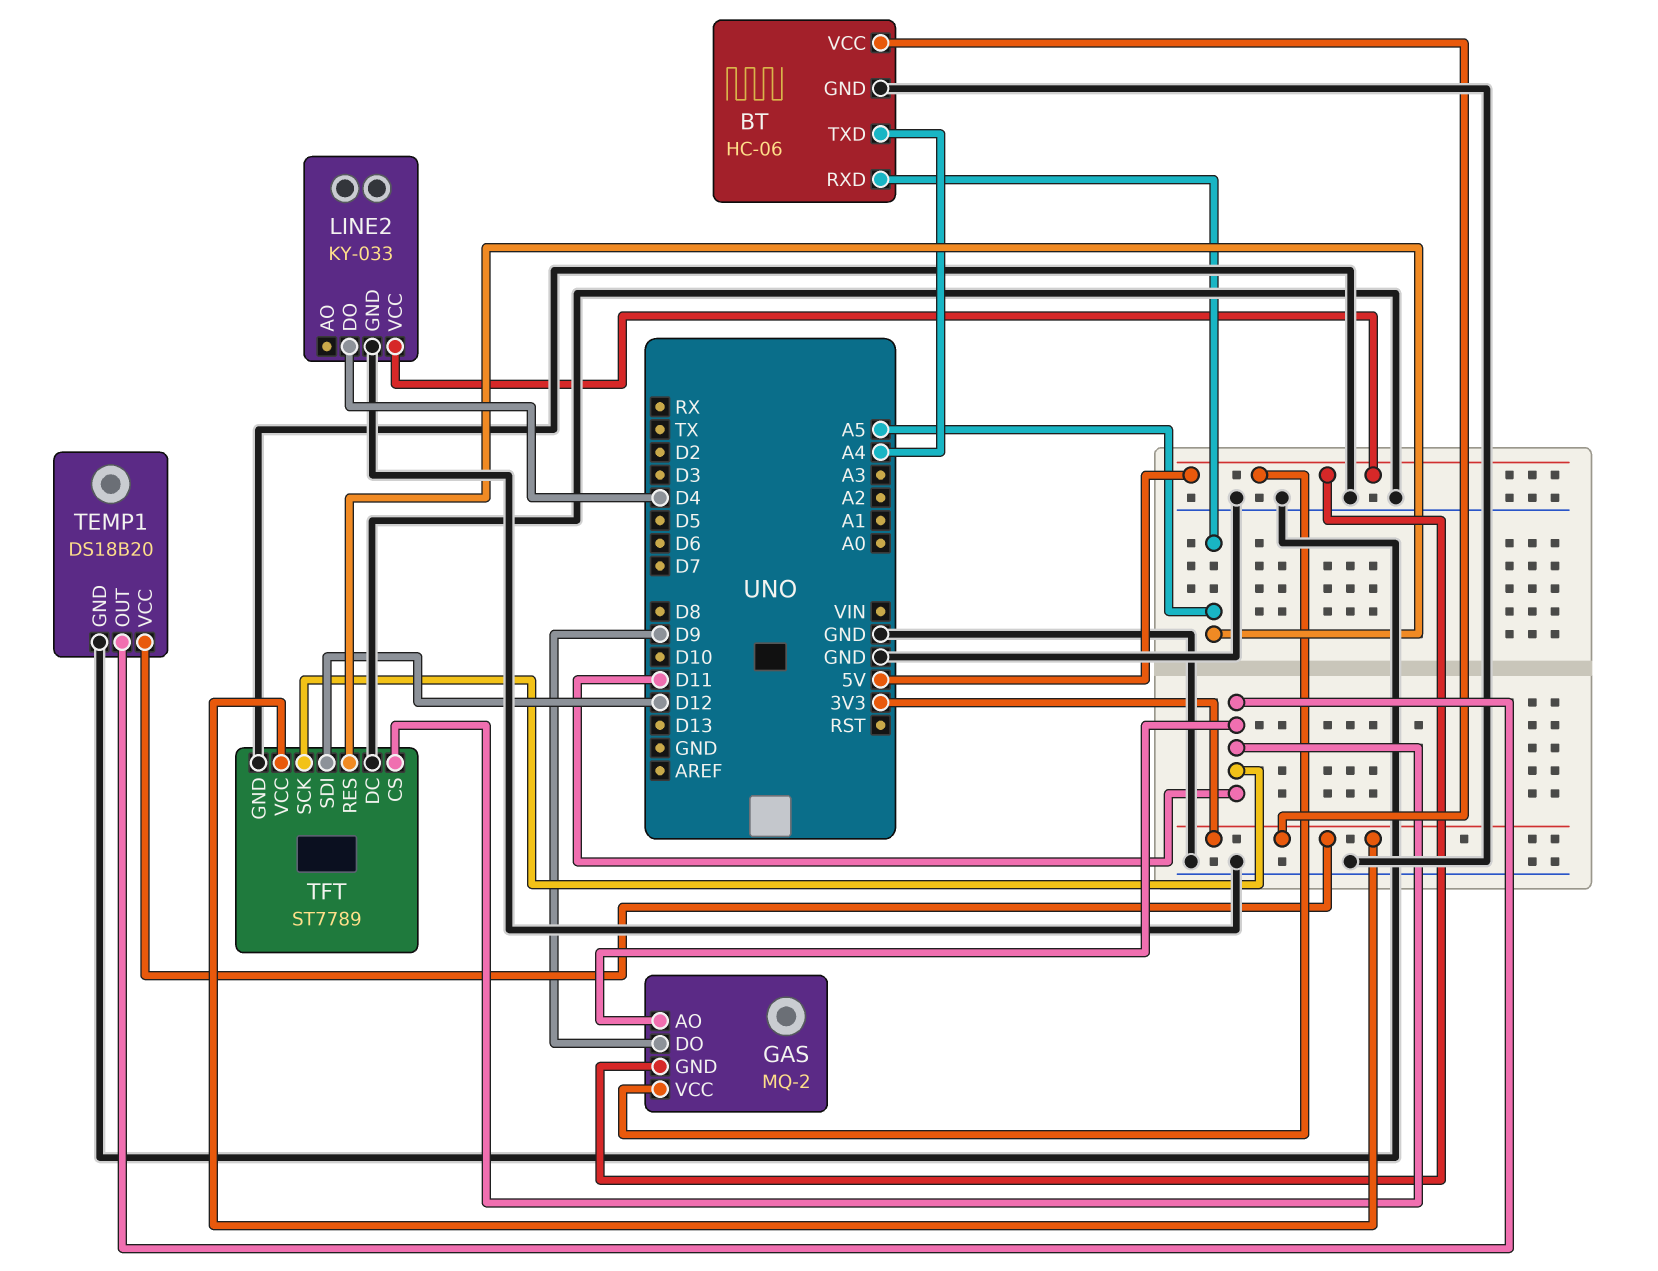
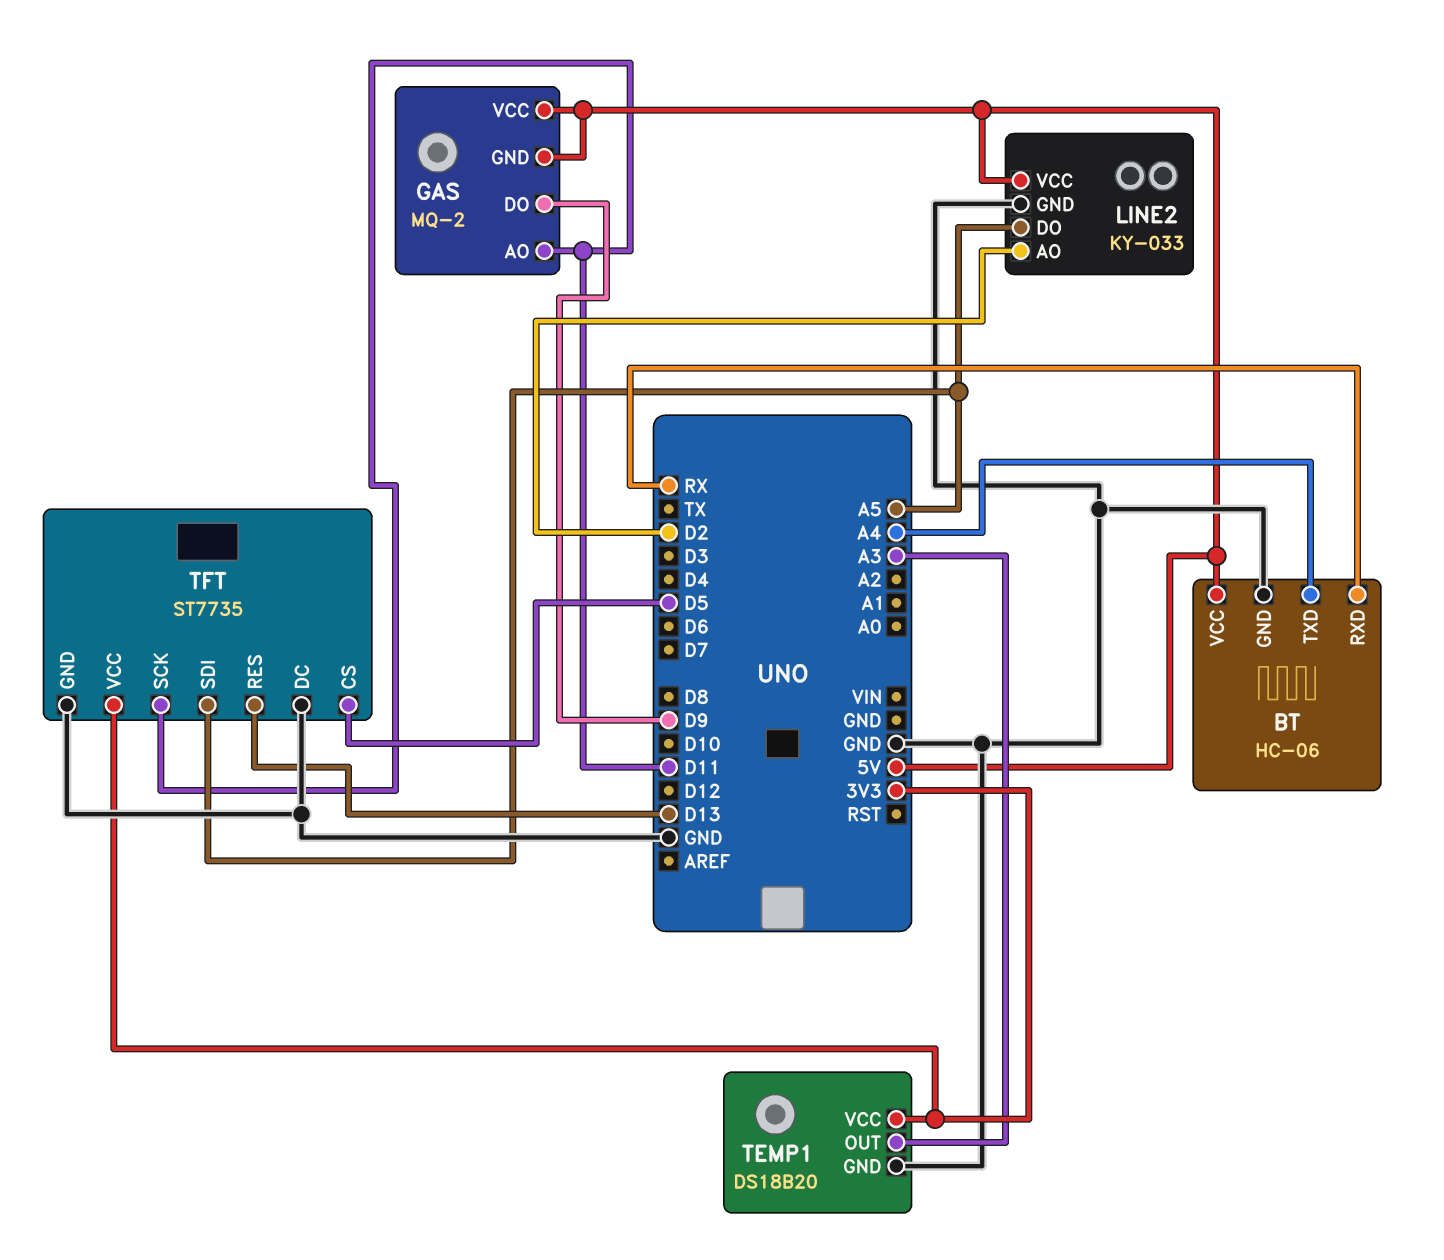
BT pin RXD: A5 -> RX
BT pin VCC: 3V3 -> 5V
LINE2 pin AO: none -> D2
LINE2 pin DO: D4 -> A5
TEMP1 pin OUT: D11 -> A3
TFT: ST7789 -> ST7735
TFT pin CS: D11 -> D5
TFT pin RES: A5 -> D13
TFT pin SDI: D12 -> A5

